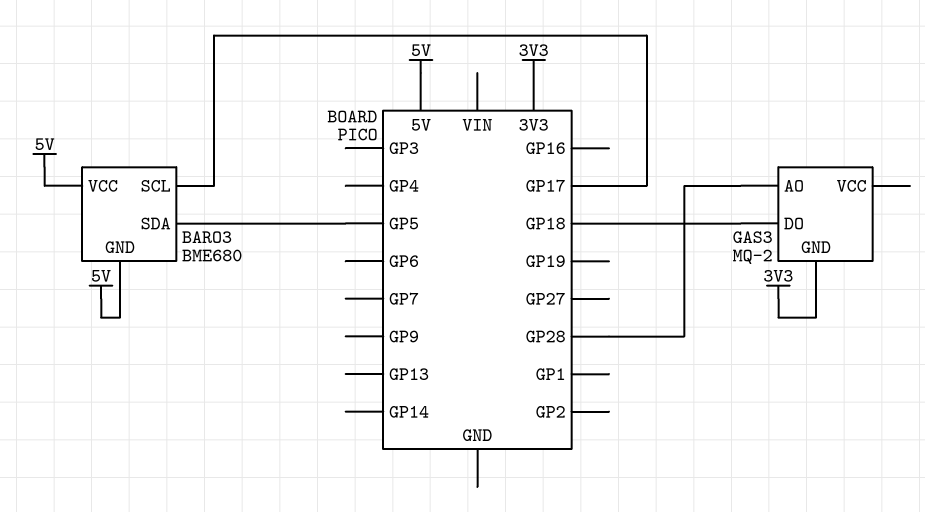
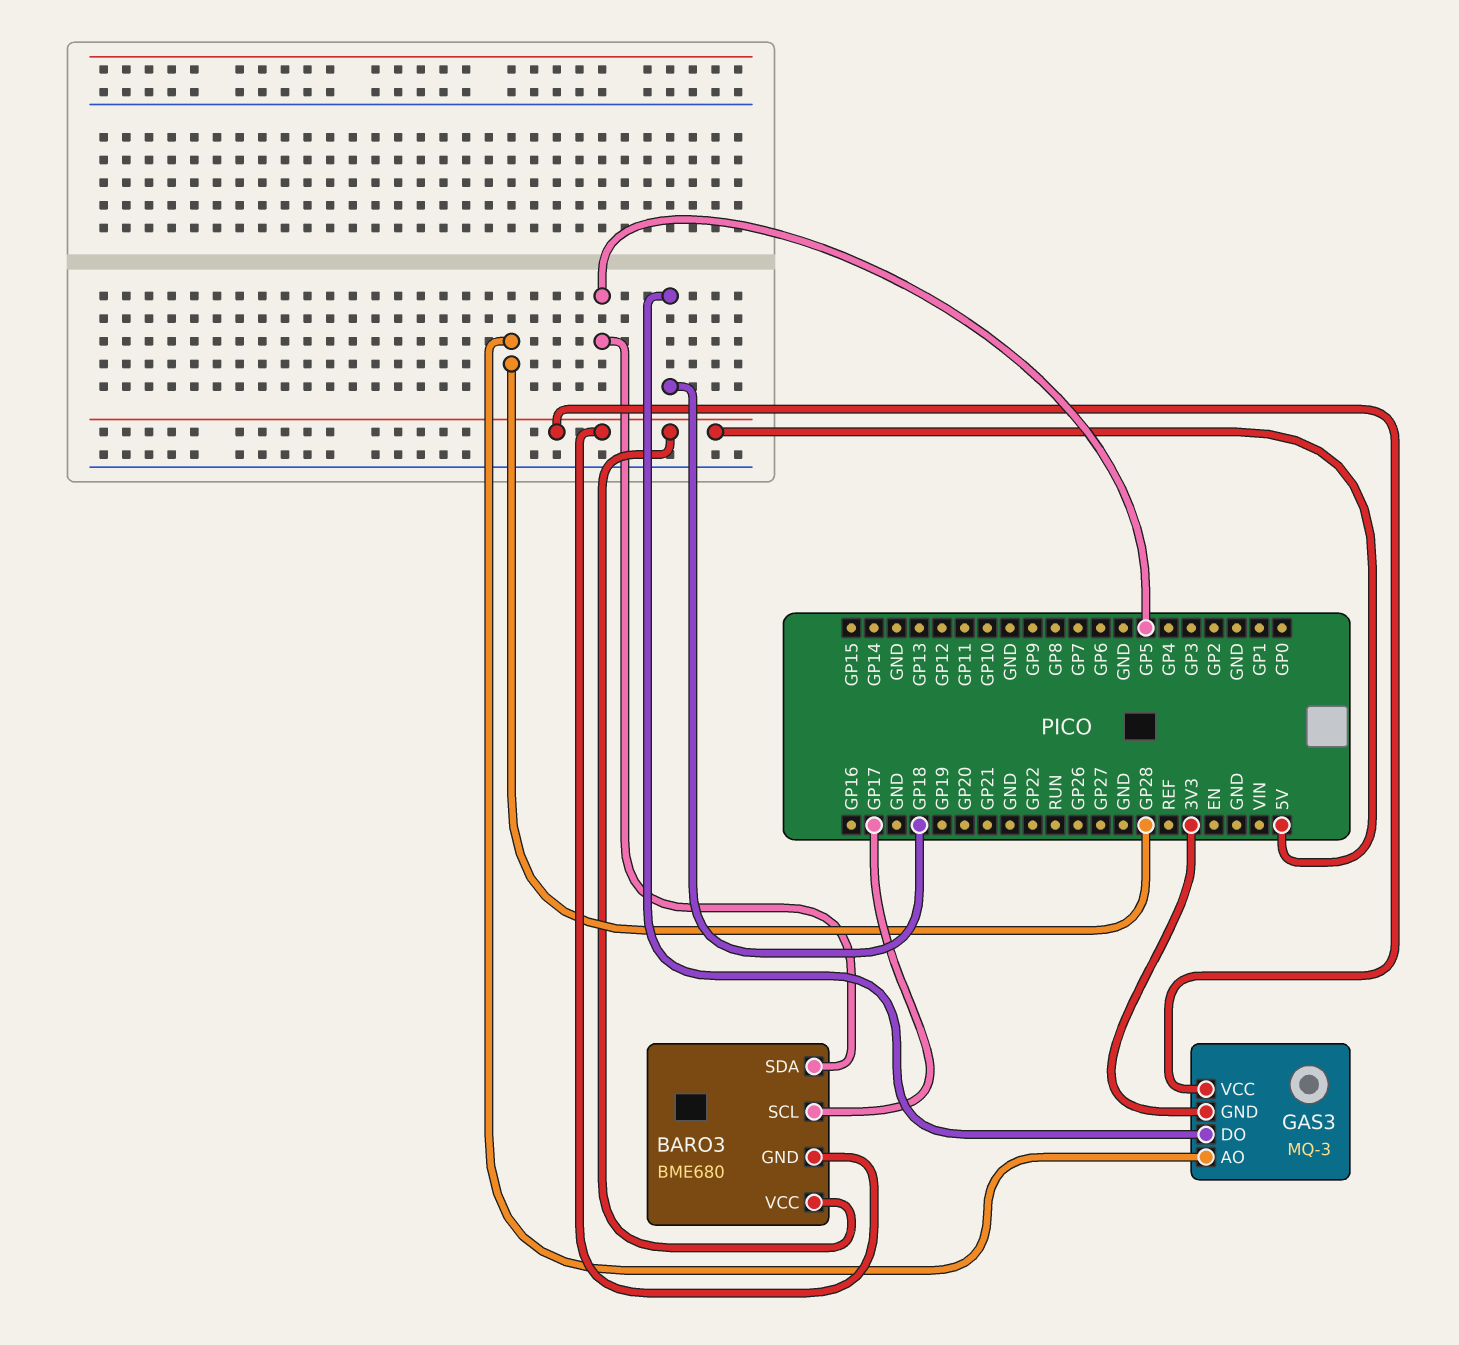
GAS3: MQ-2 -> MQ-3
GAS3 pin VCC: none -> 5V

